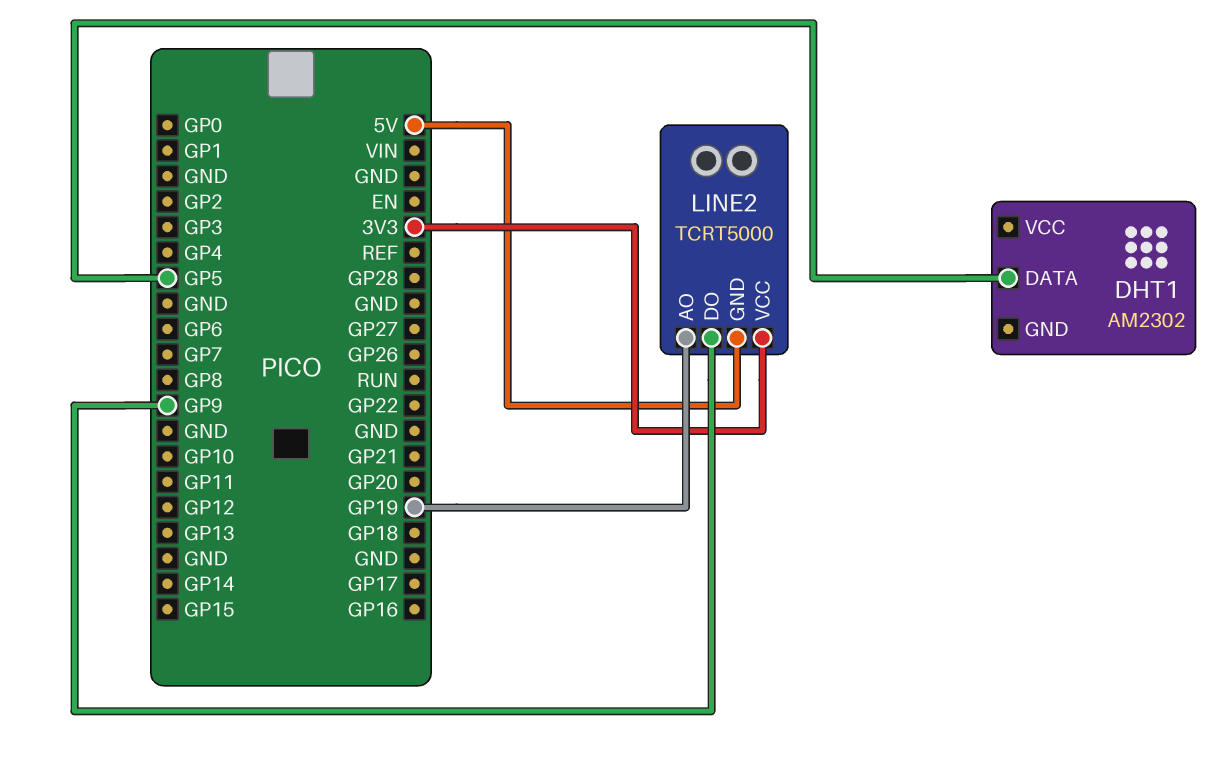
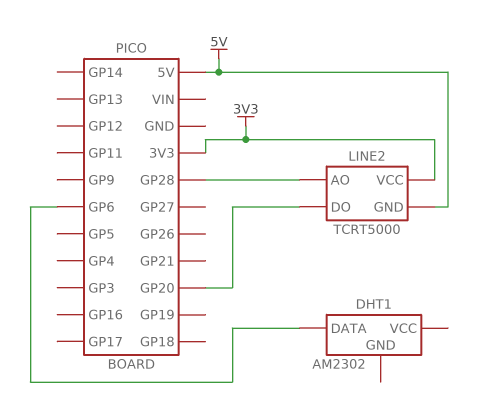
DHT1 pin DATA: GP5 -> GP6
LINE2 pin AO: GP19 -> GP28
LINE2 pin DO: GP9 -> GP20

